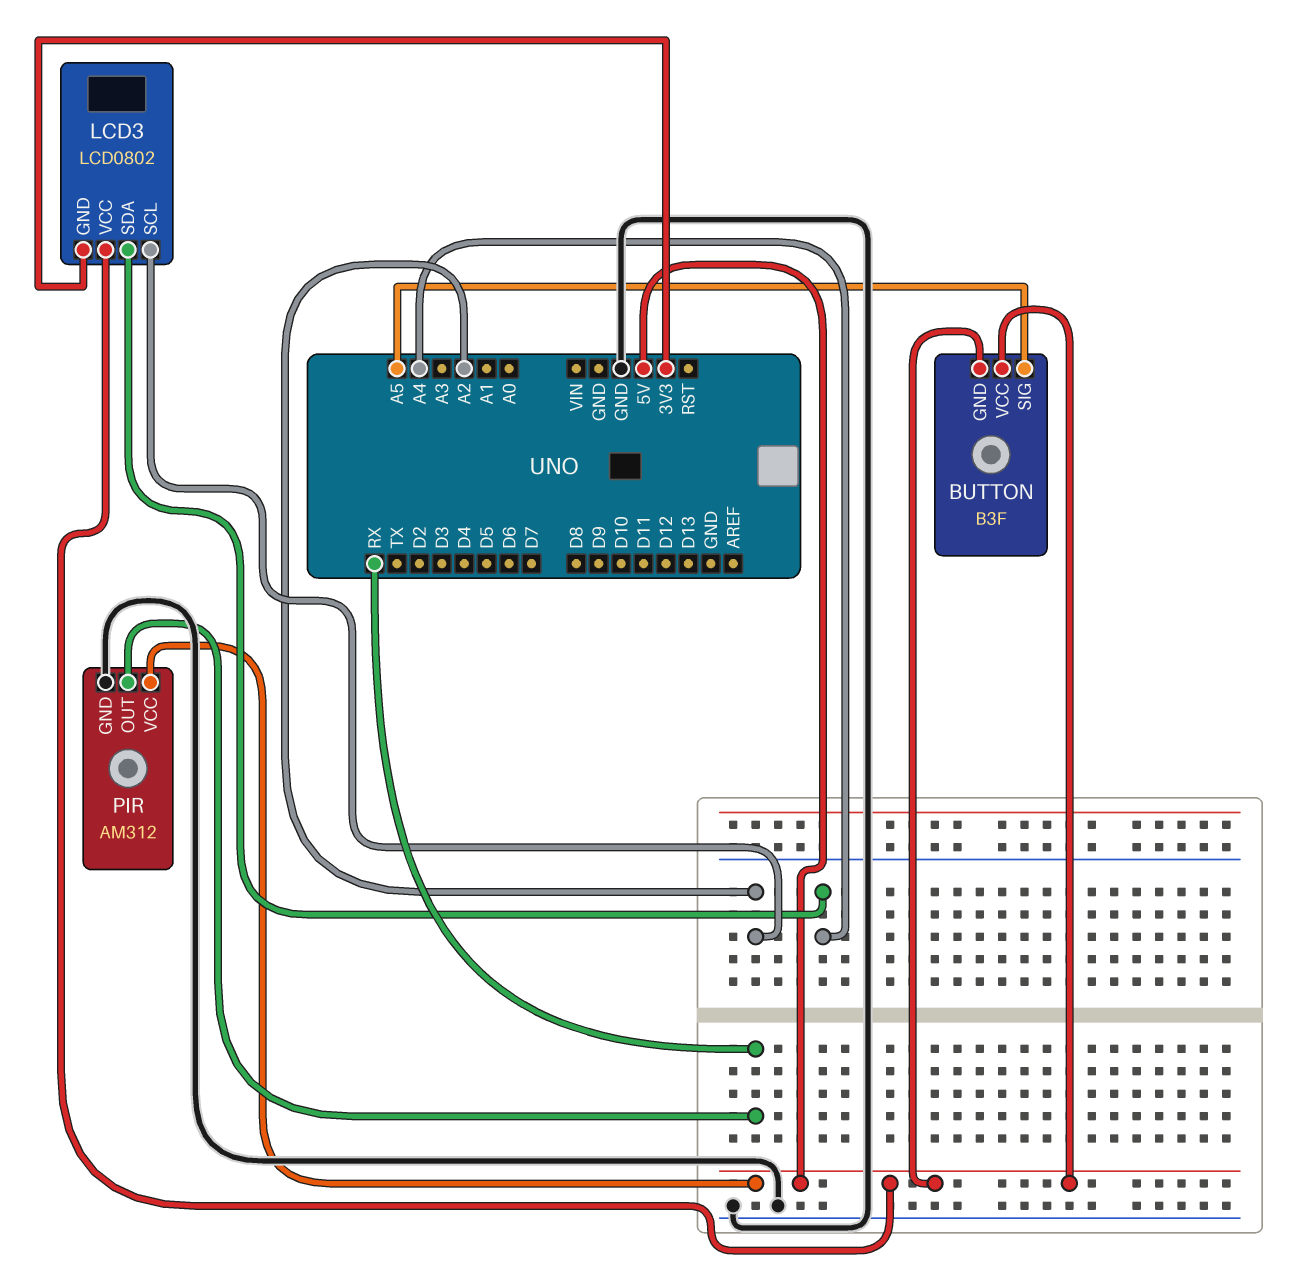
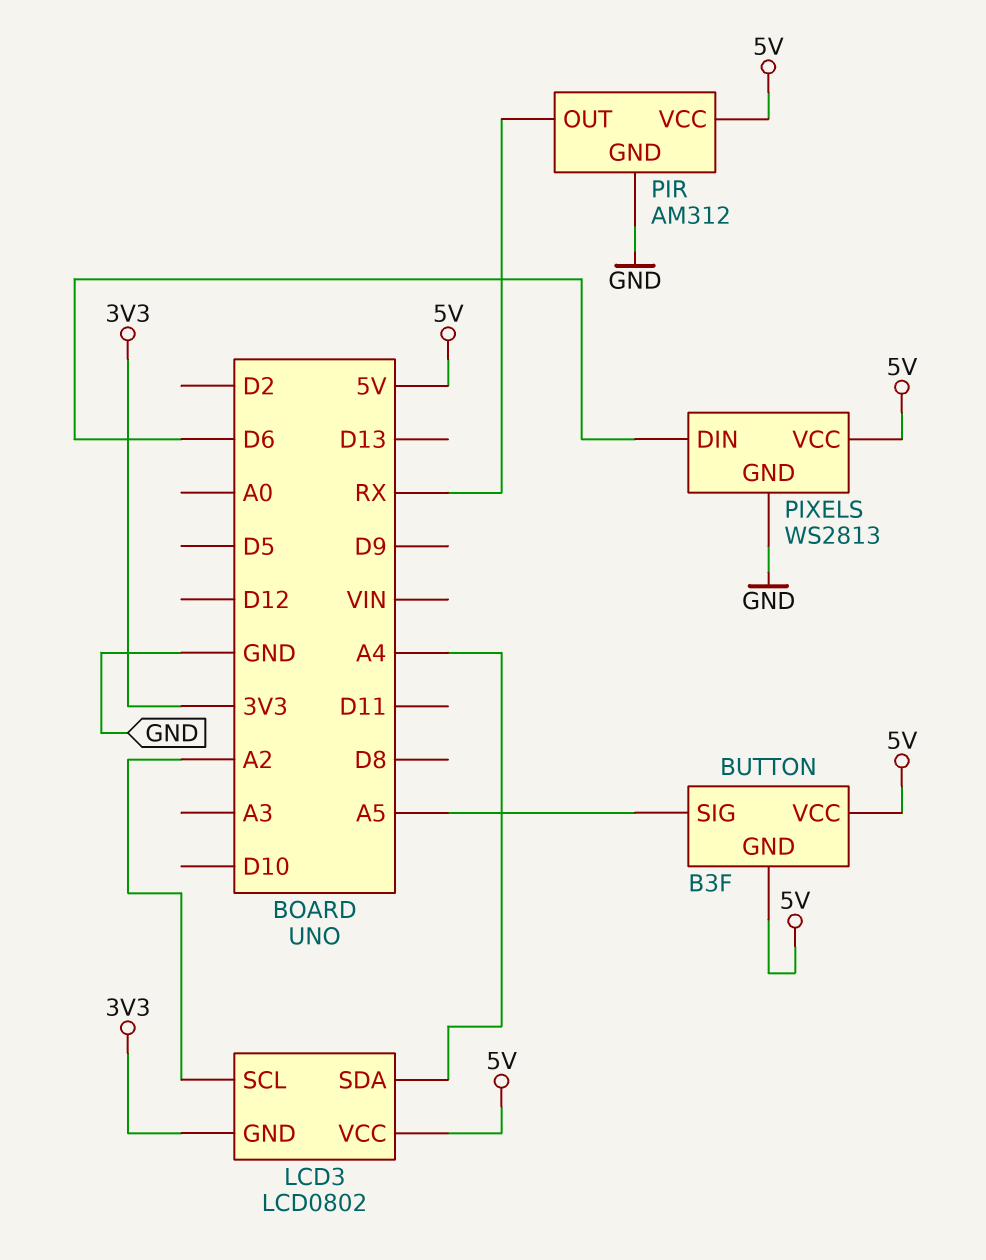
PIXELS: none -> WS2813
PIXELS pin DIN: none -> D6
PIXELS pin GND: none -> GND
PIXELS pin VCC: none -> 5V

